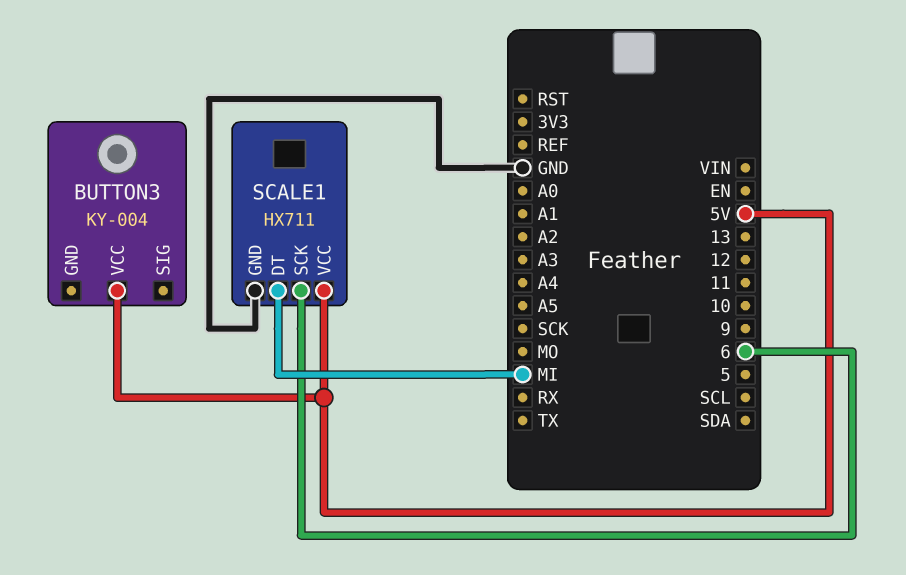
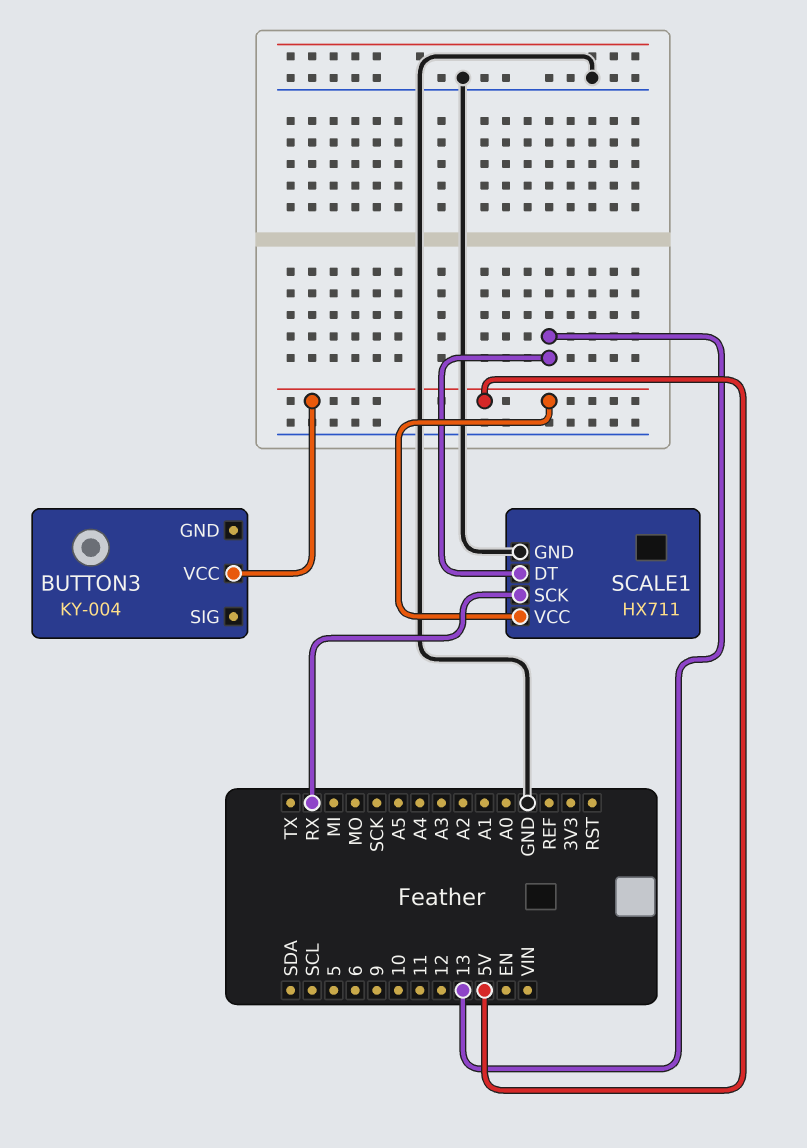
SCALE1 pin DT: MI -> 13
SCALE1 pin SCK: 6 -> RX

